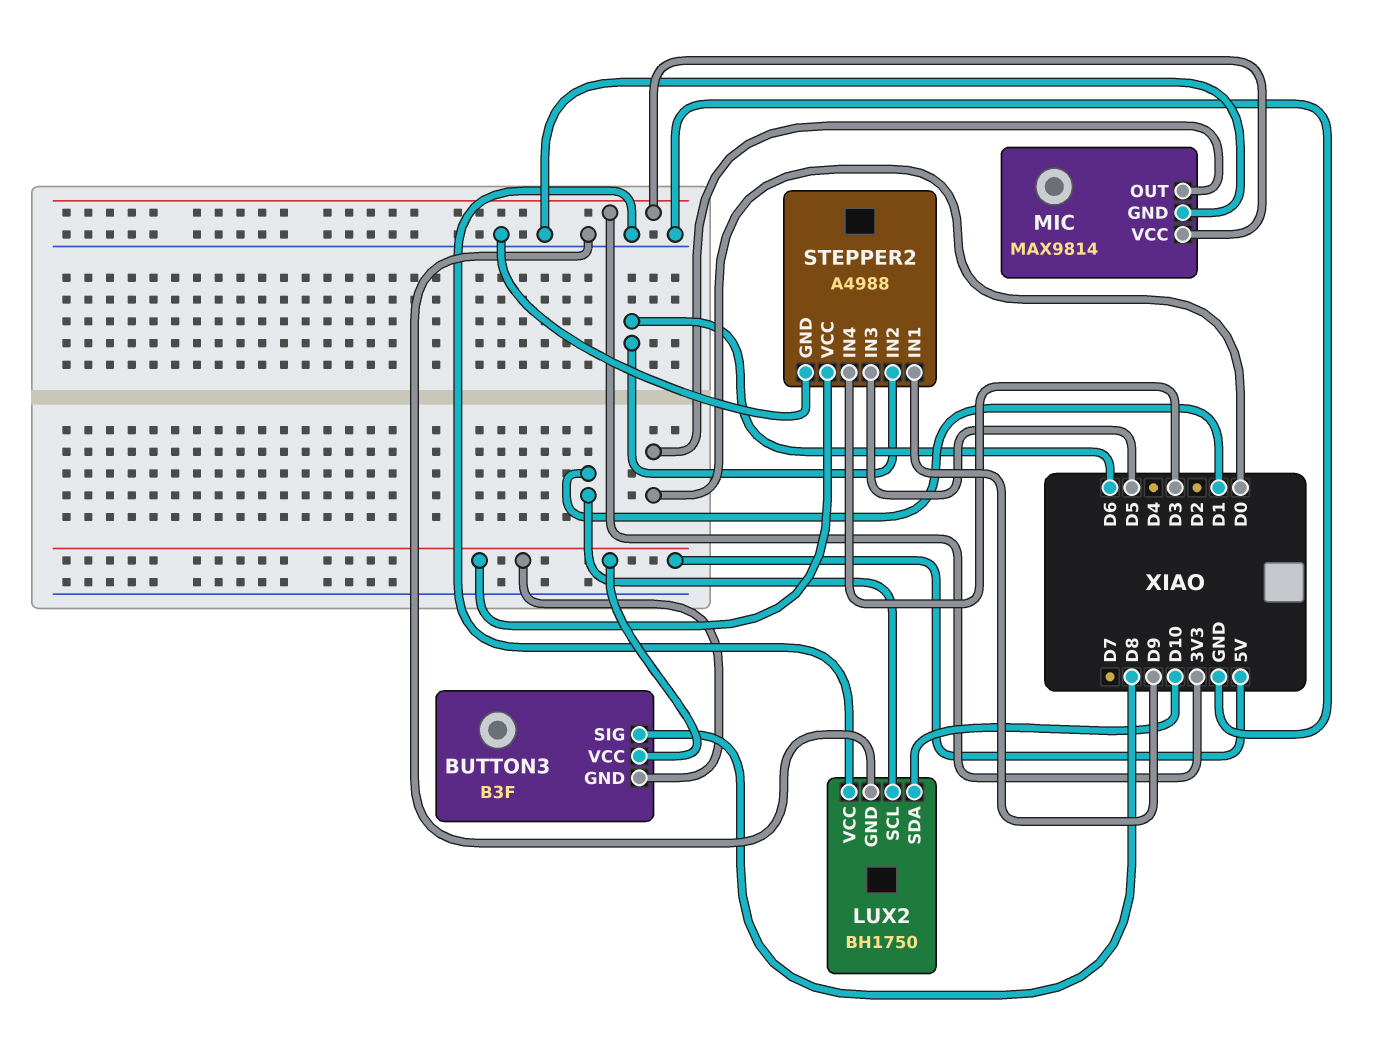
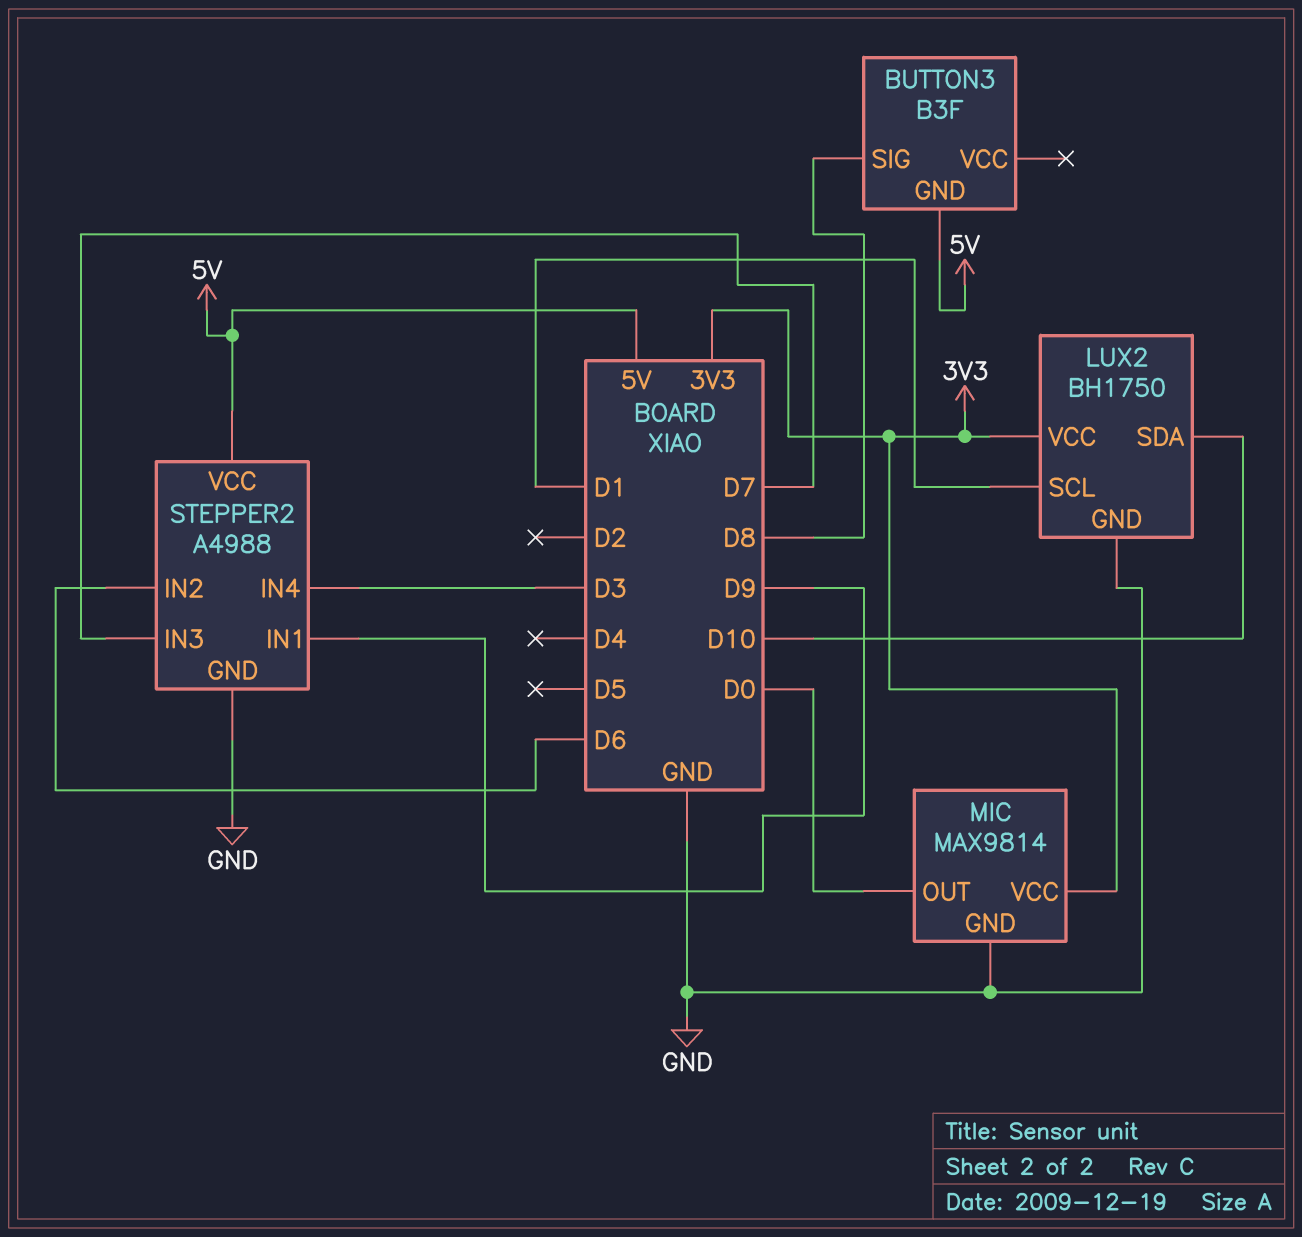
BUTTON3 pin VCC: 5V -> none
LUX2 pin VCC: GND -> 3V3
STEPPER2 pin IN3: D5 -> D7

